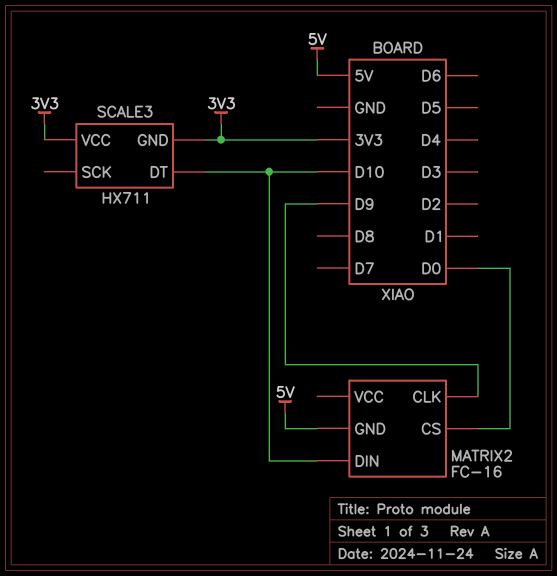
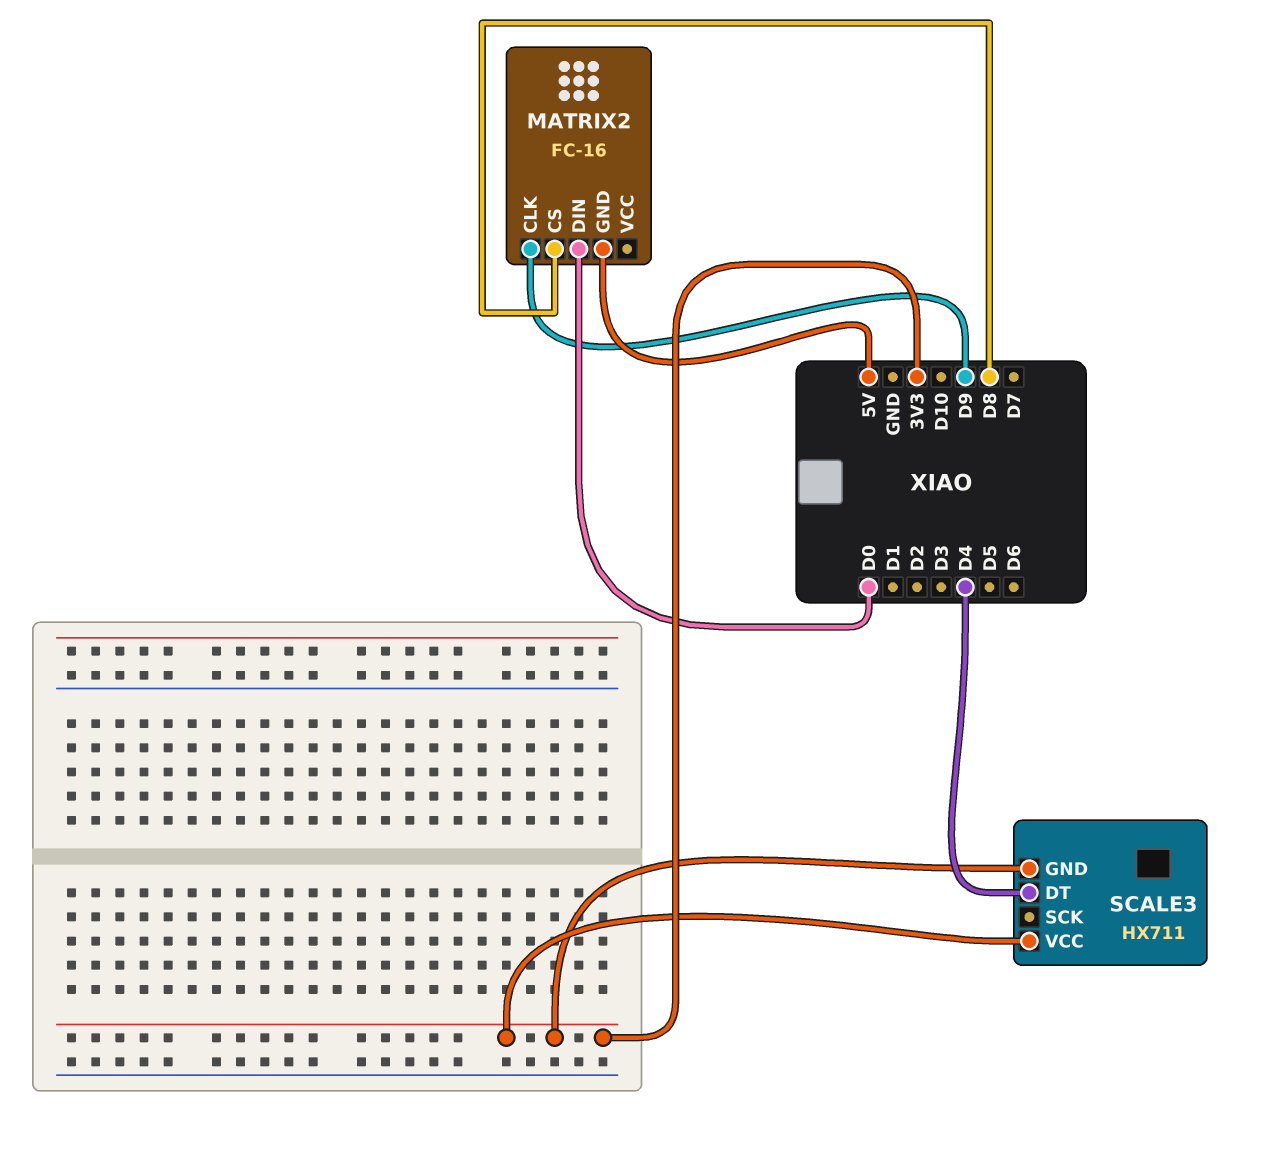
MATRIX2 pin CS: D0 -> D8
MATRIX2 pin DIN: D10 -> D0
SCALE3 pin DT: D10 -> D4

